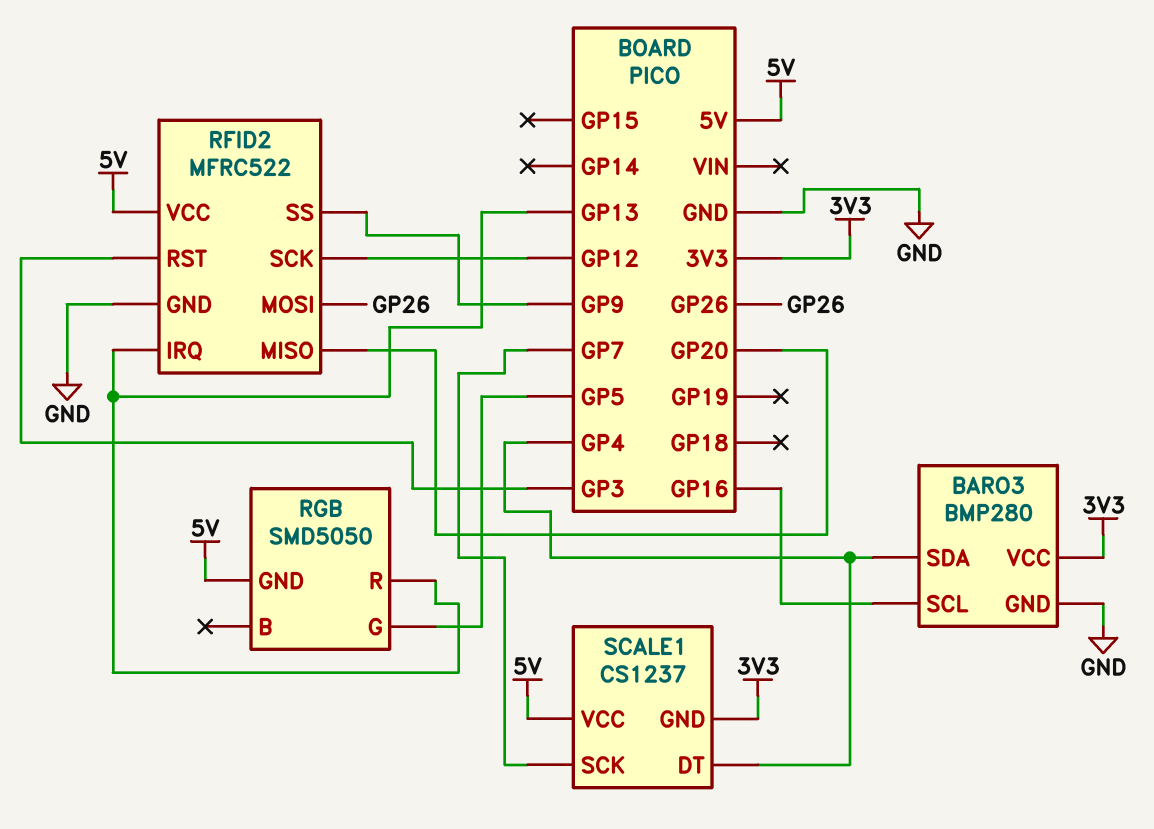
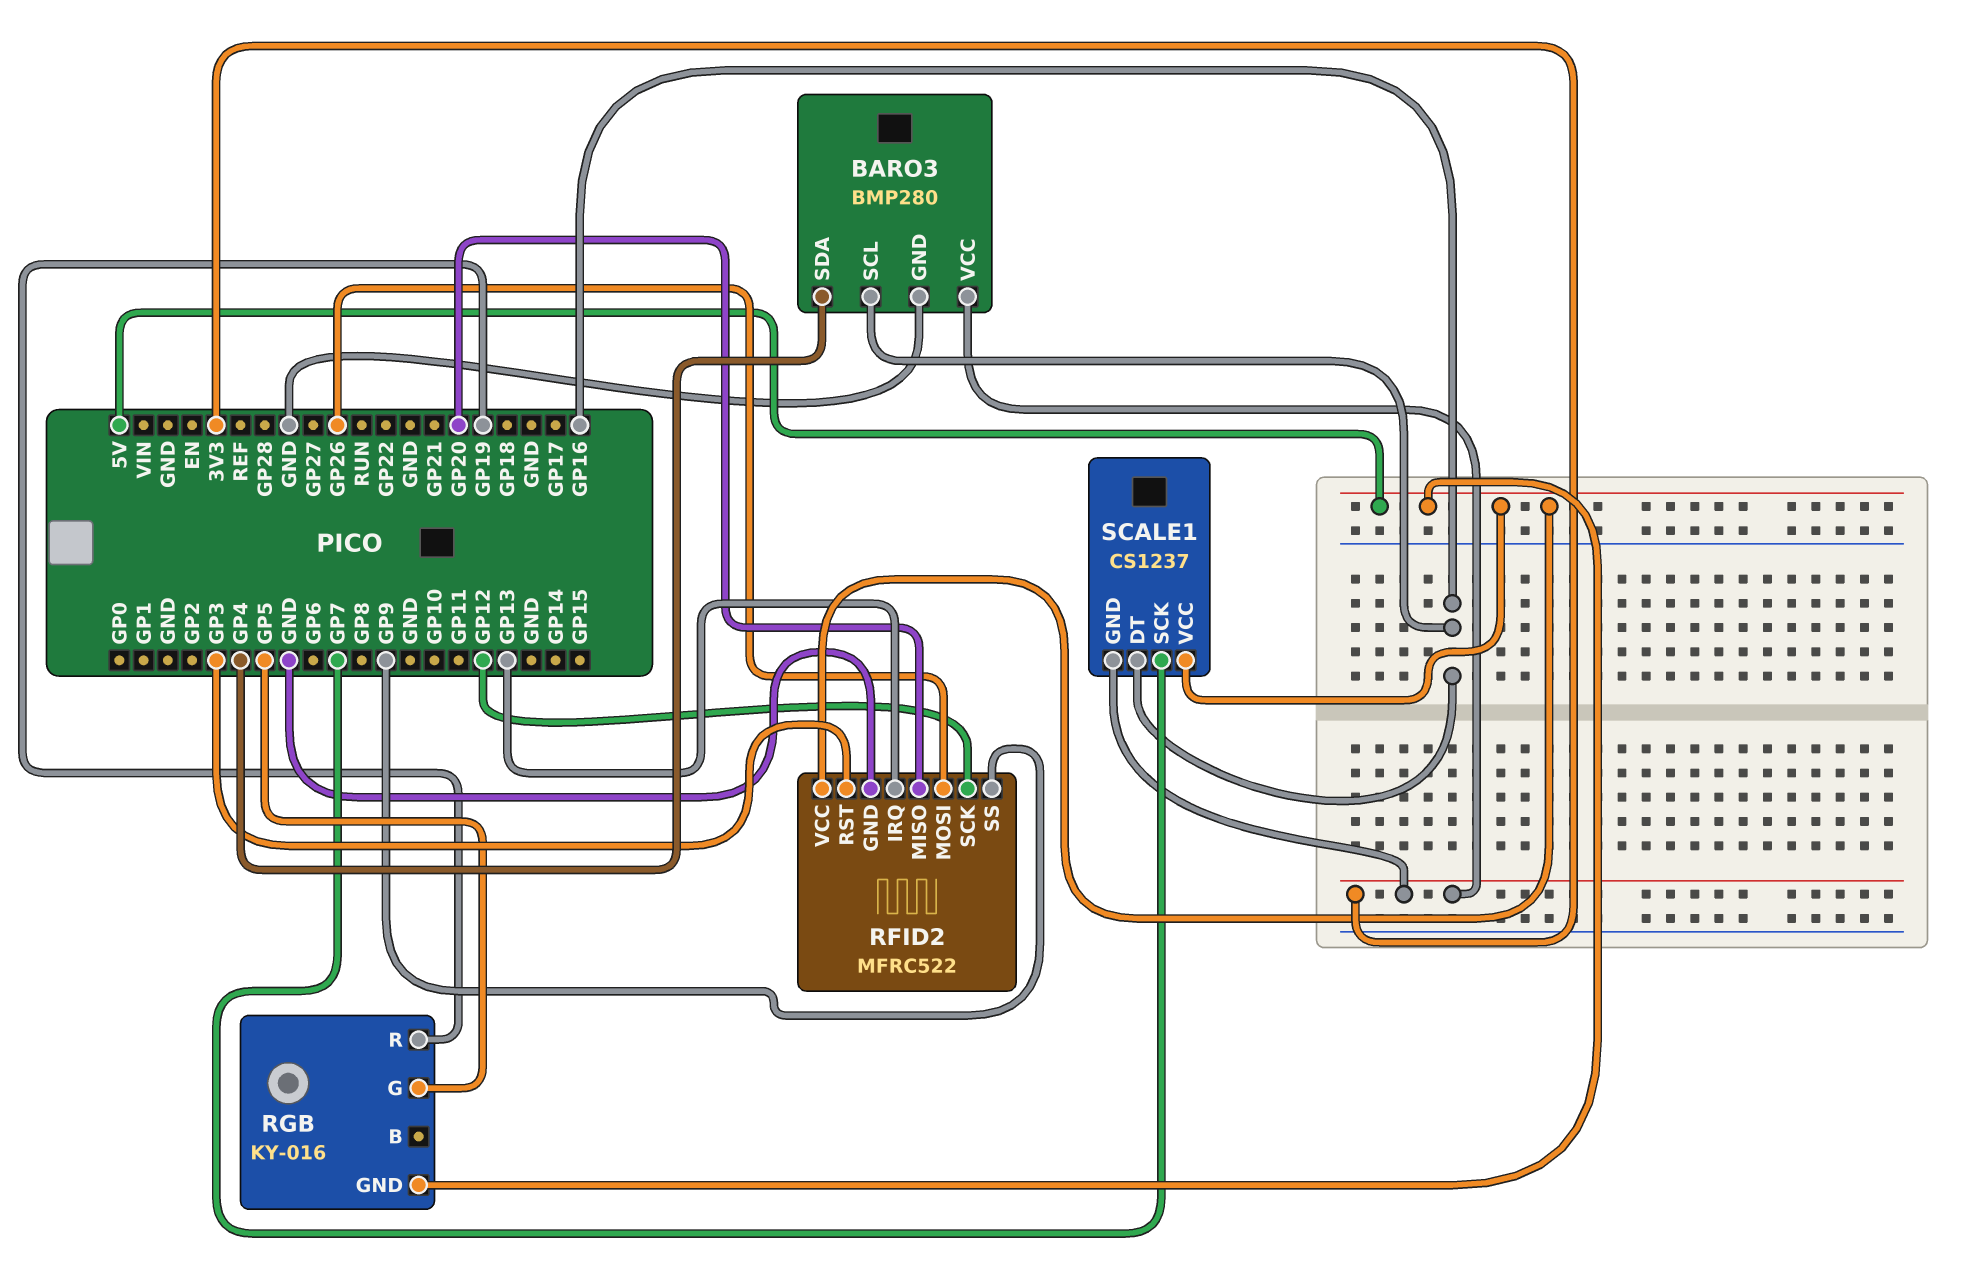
RGB: SMD5050 -> KY-016
RGB pin R: GP13 -> GP19
SCALE1 pin DT: GP4 -> GP16

